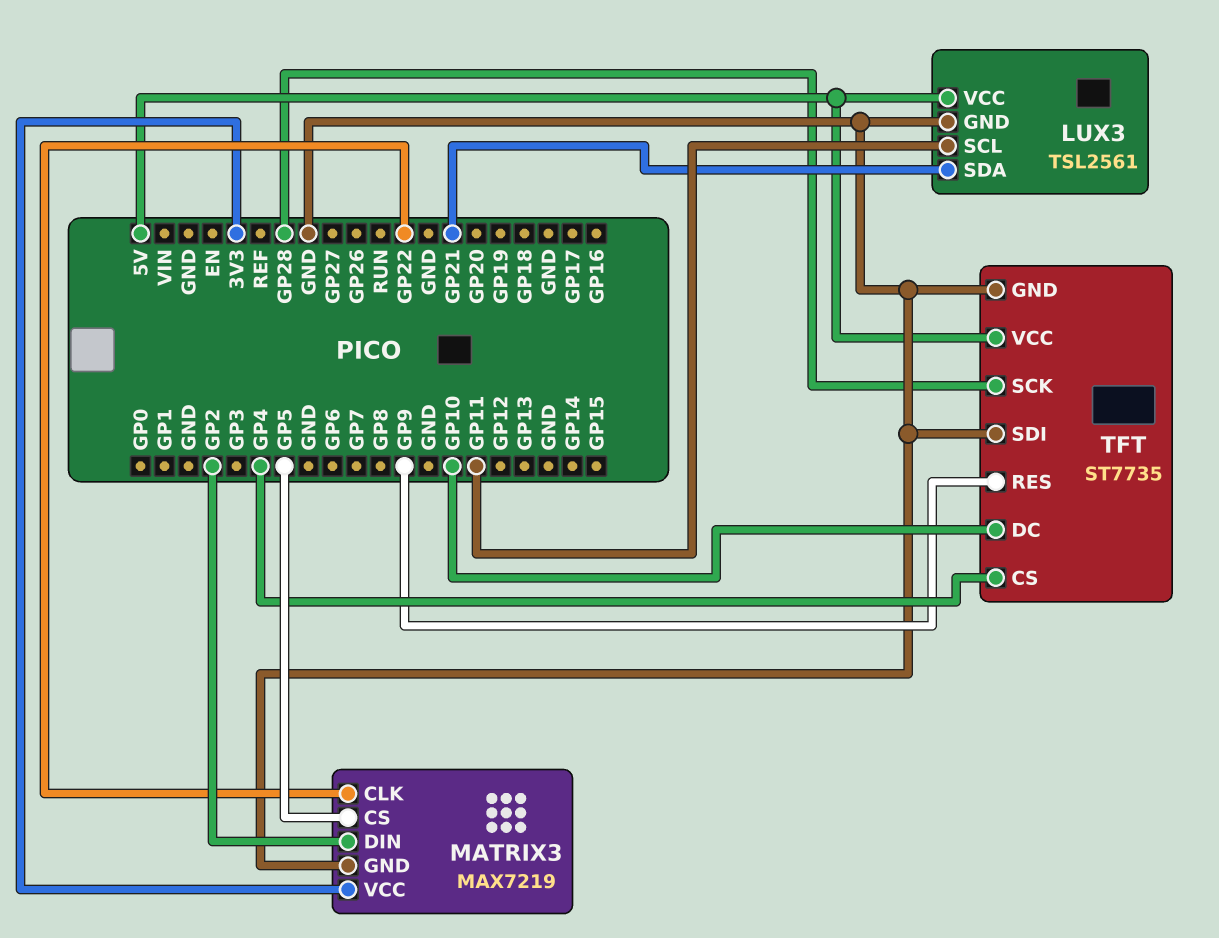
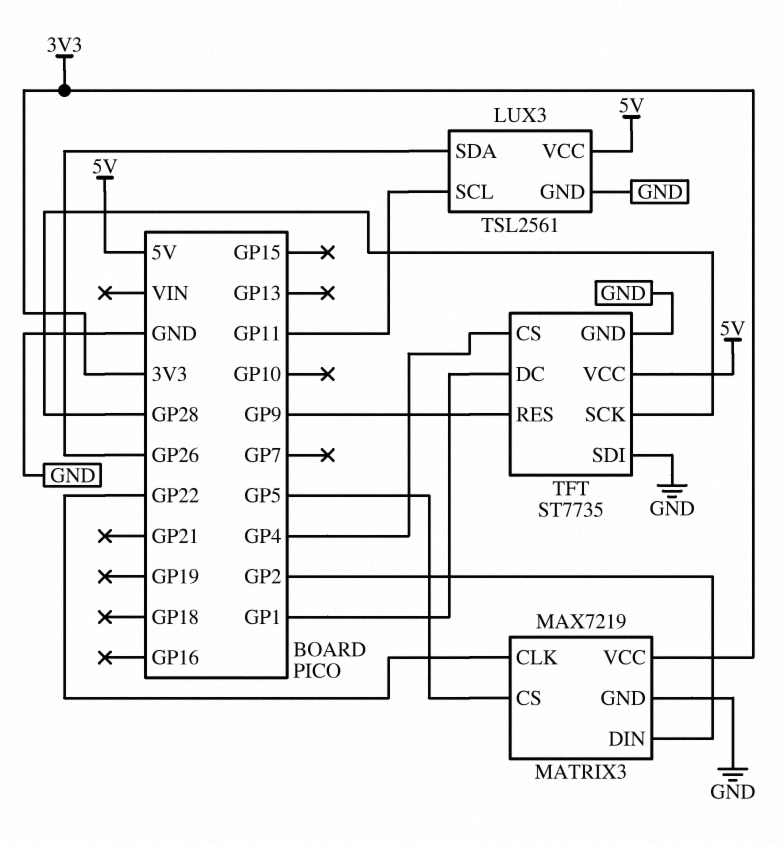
LUX3 pin SDA: GP21 -> GP26
TFT pin DC: GP10 -> GP1

